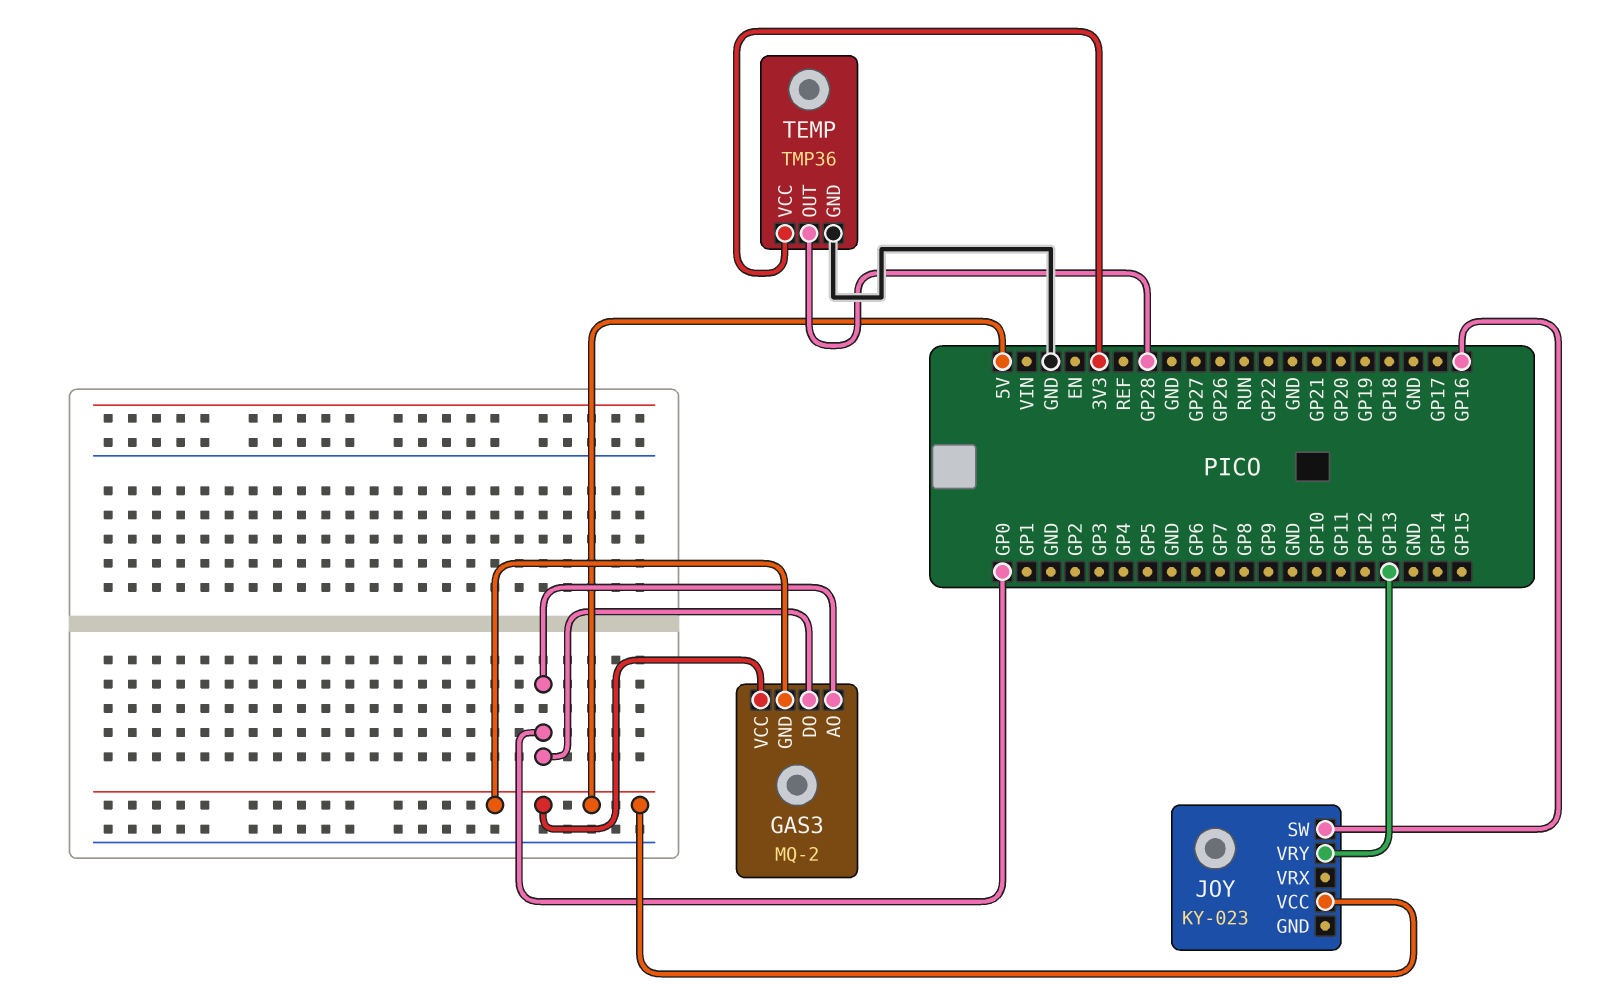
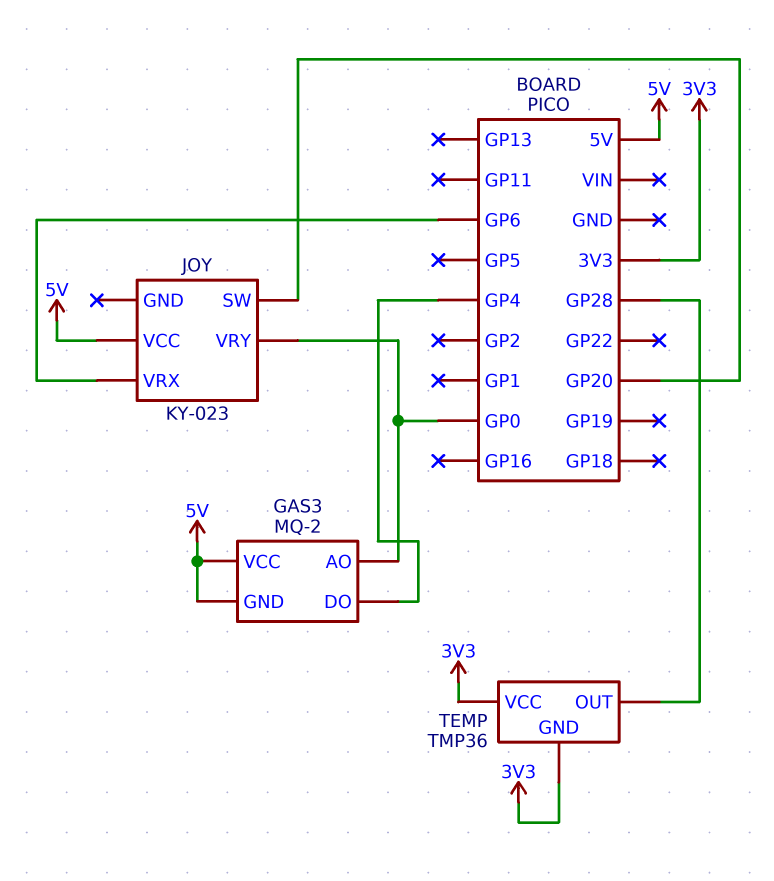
GAS3 pin DO: GP0 -> GP4
JOY pin SW: GP16 -> GP20
JOY pin VRX: none -> GP6
JOY pin VRY: GP13 -> GP0
TEMP pin GND: GND -> 3V3

